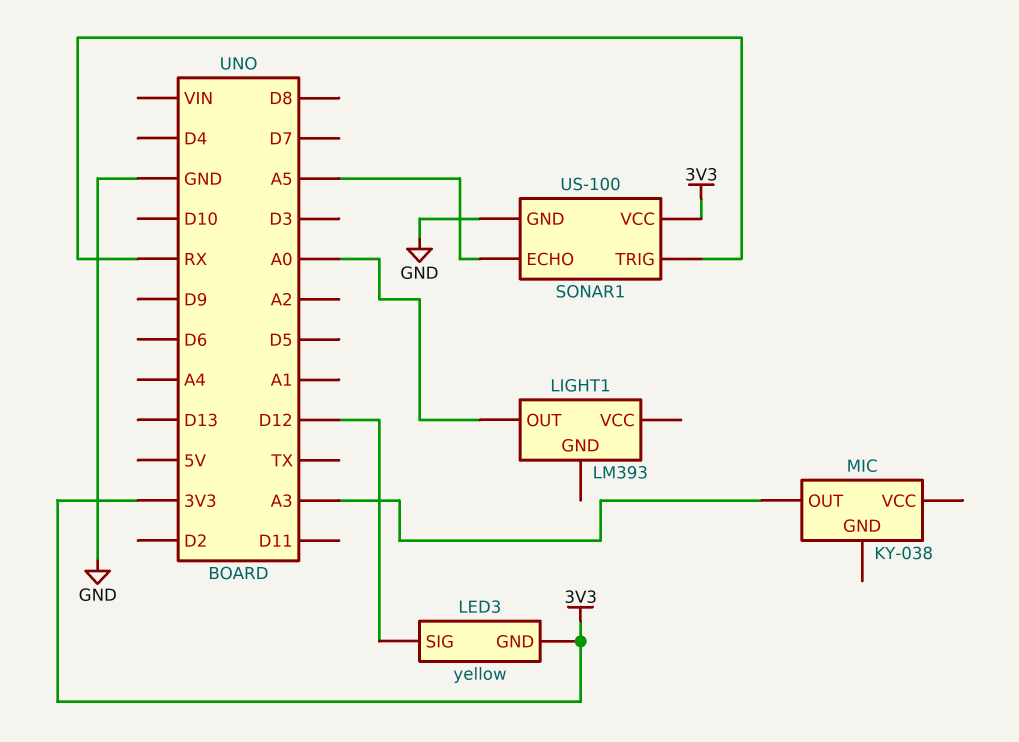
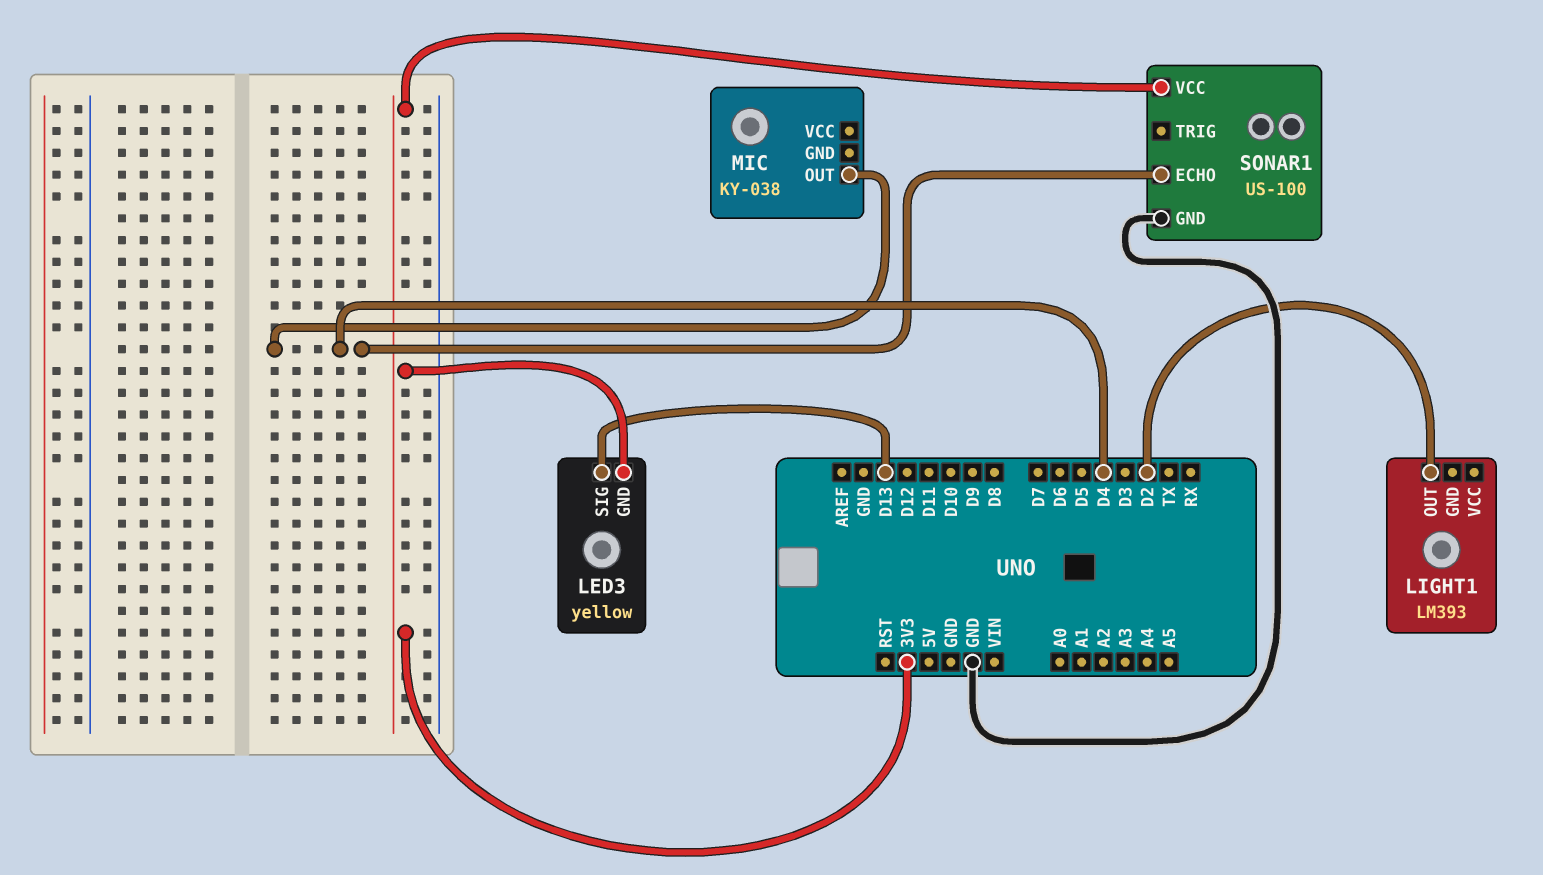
LED3 pin SIG: D12 -> D13
LIGHT1 pin OUT: A0 -> D2
MIC pin OUT: A3 -> D4
SONAR1 pin ECHO: A5 -> D4
SONAR1 pin TRIG: RX -> none

